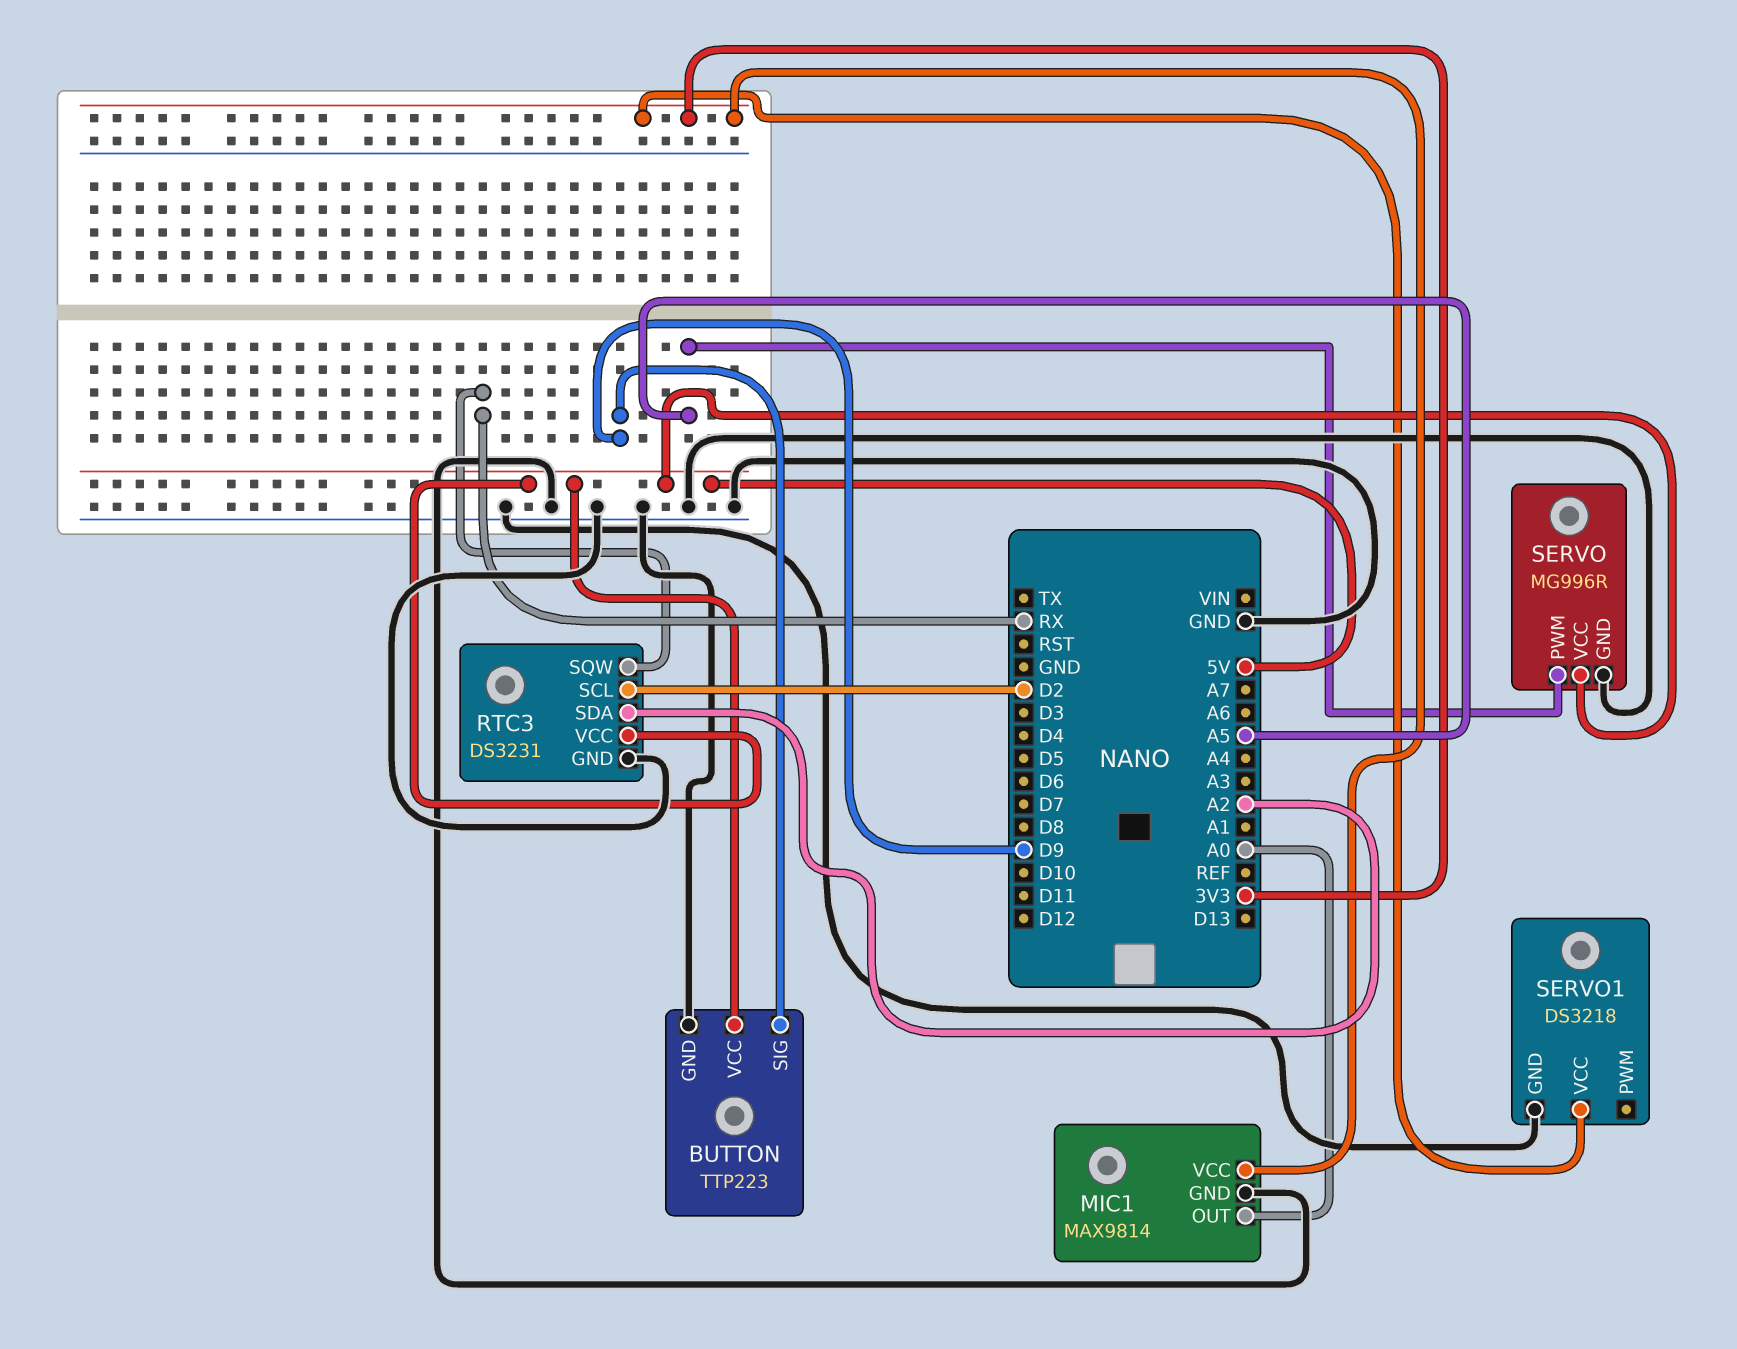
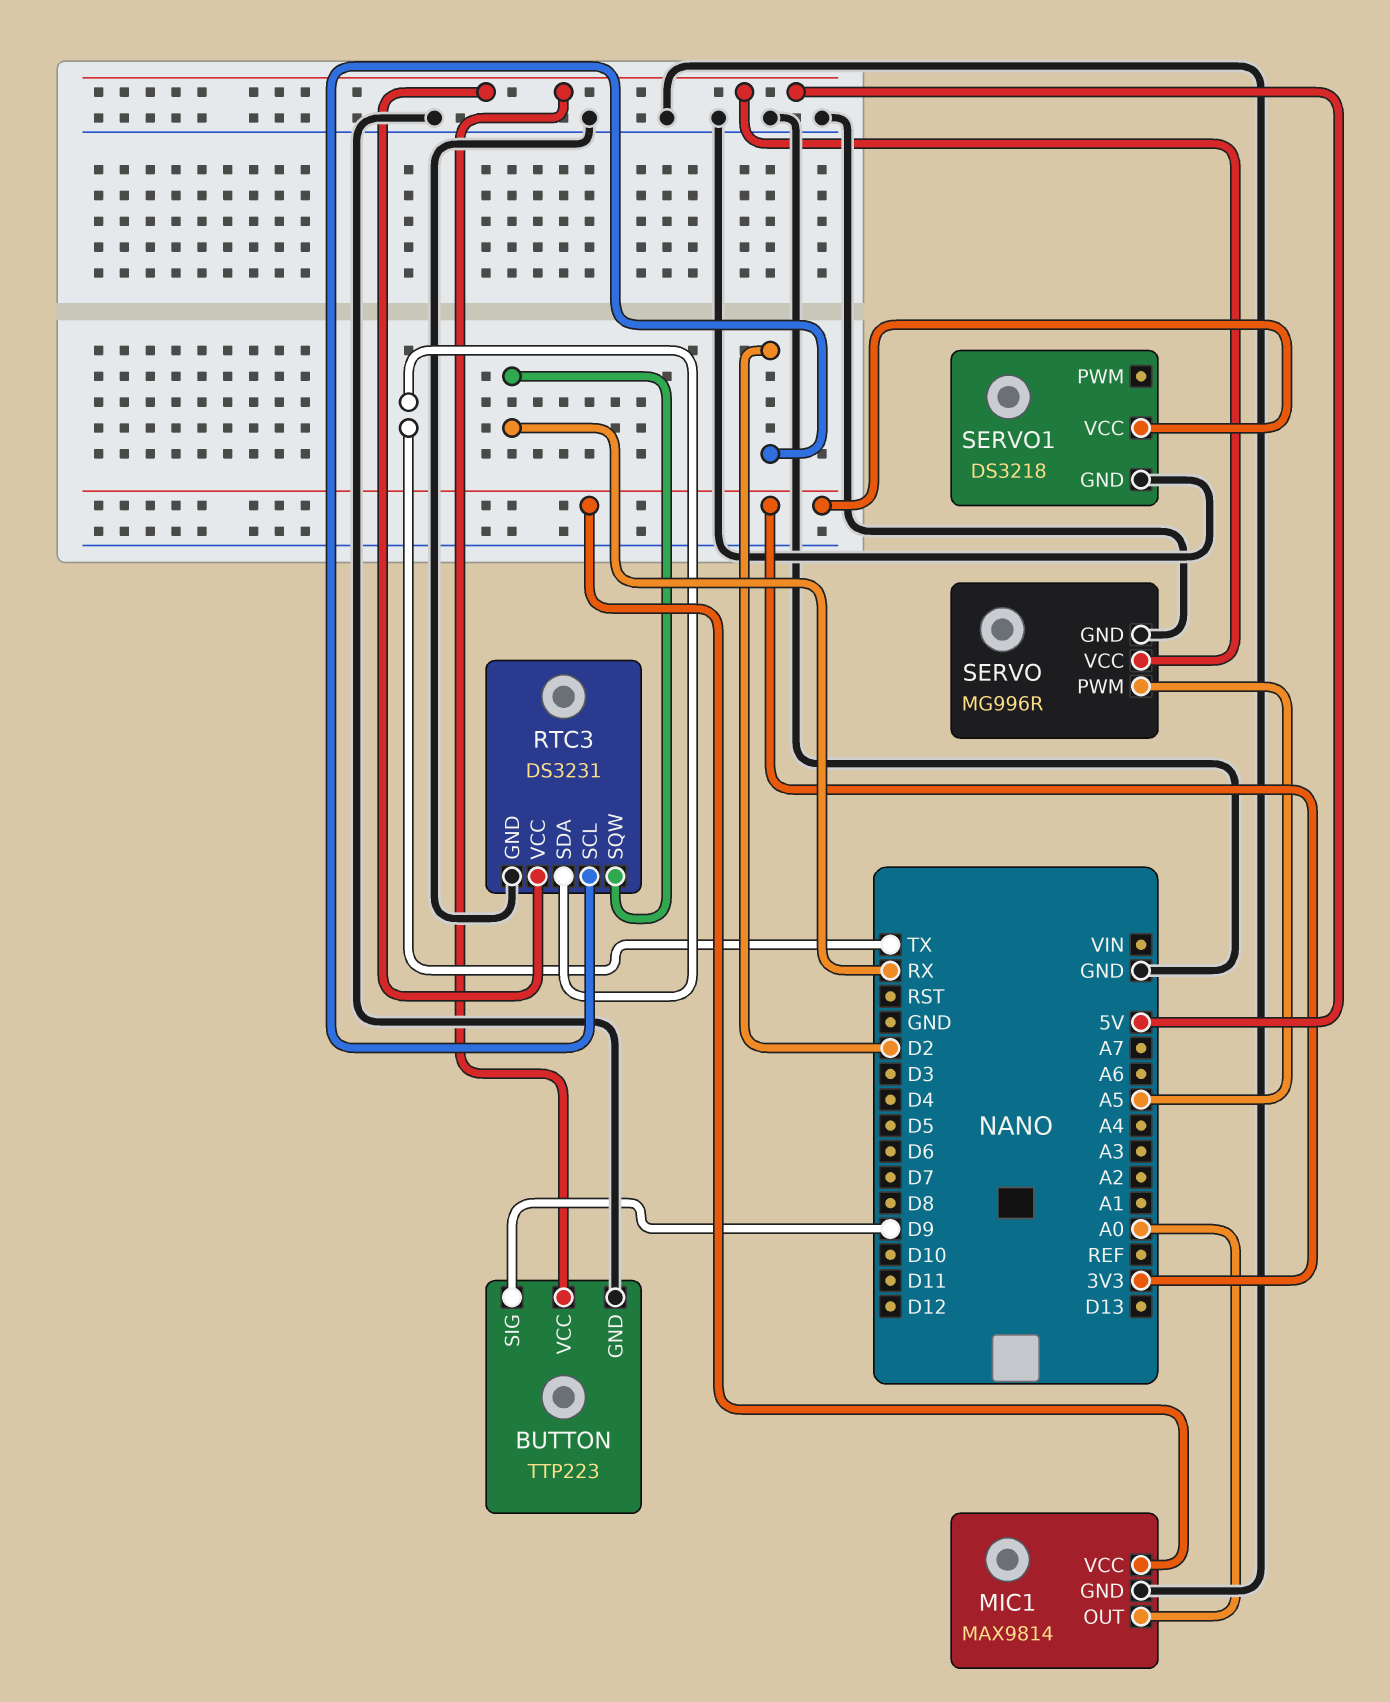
RTC3 pin SDA: A2 -> TX

